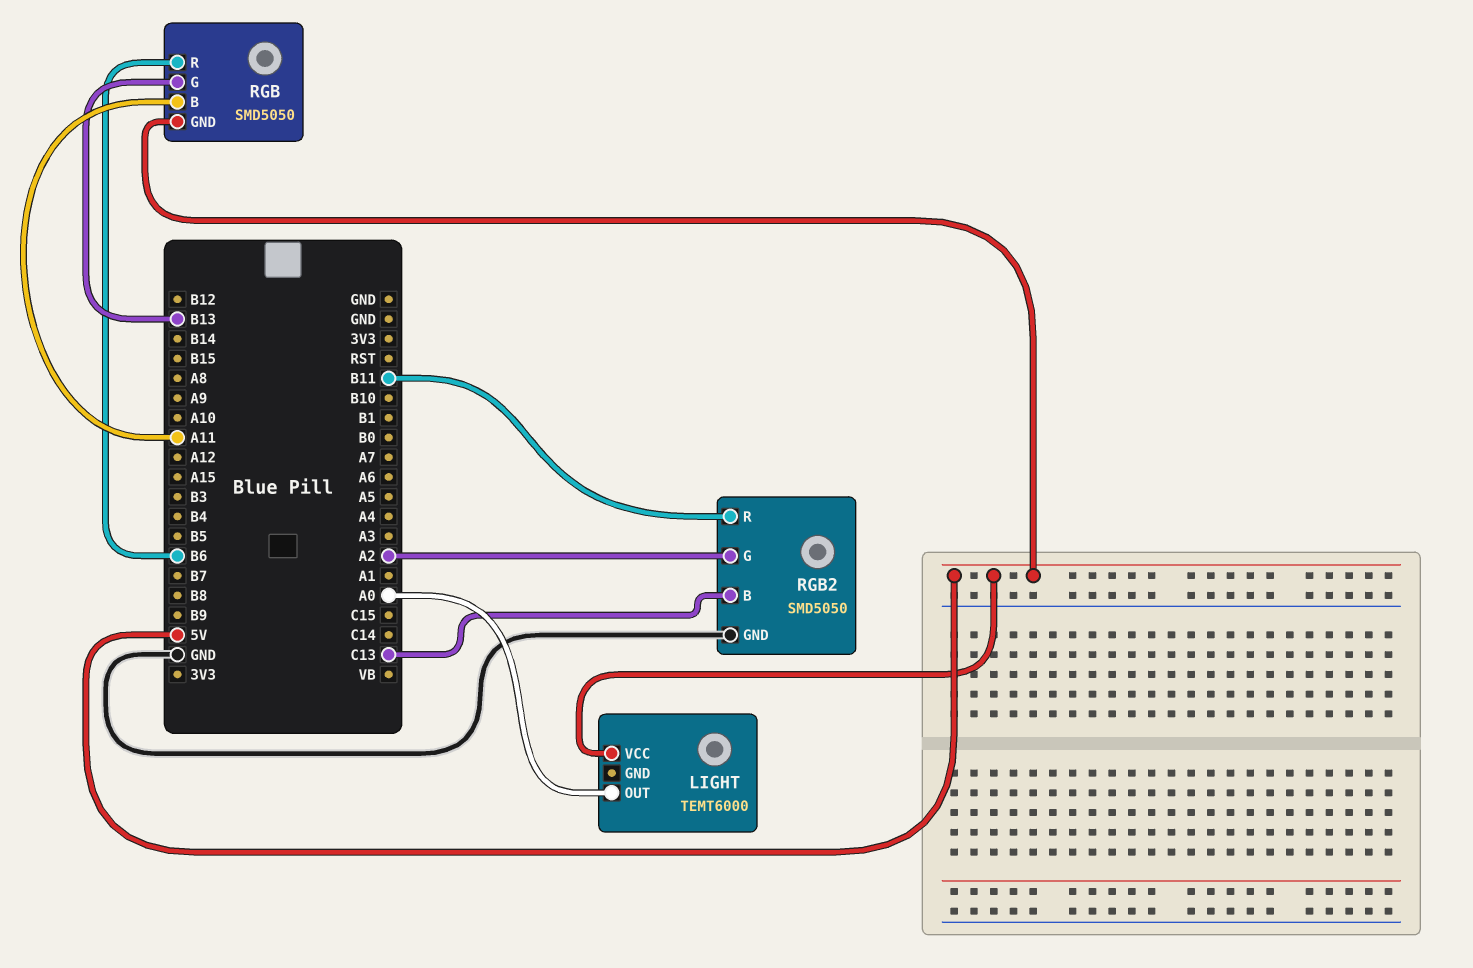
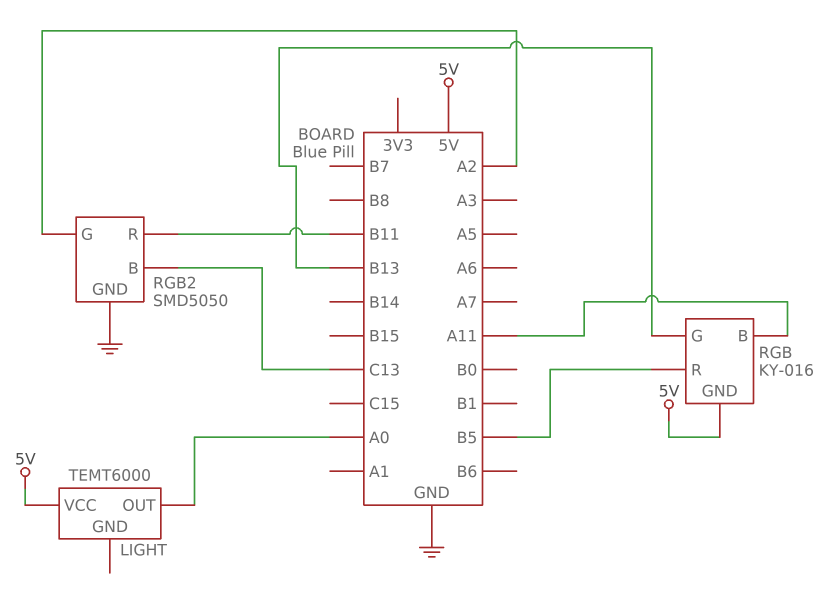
RGB: SMD5050 -> KY-016
RGB pin R: B6 -> B5

